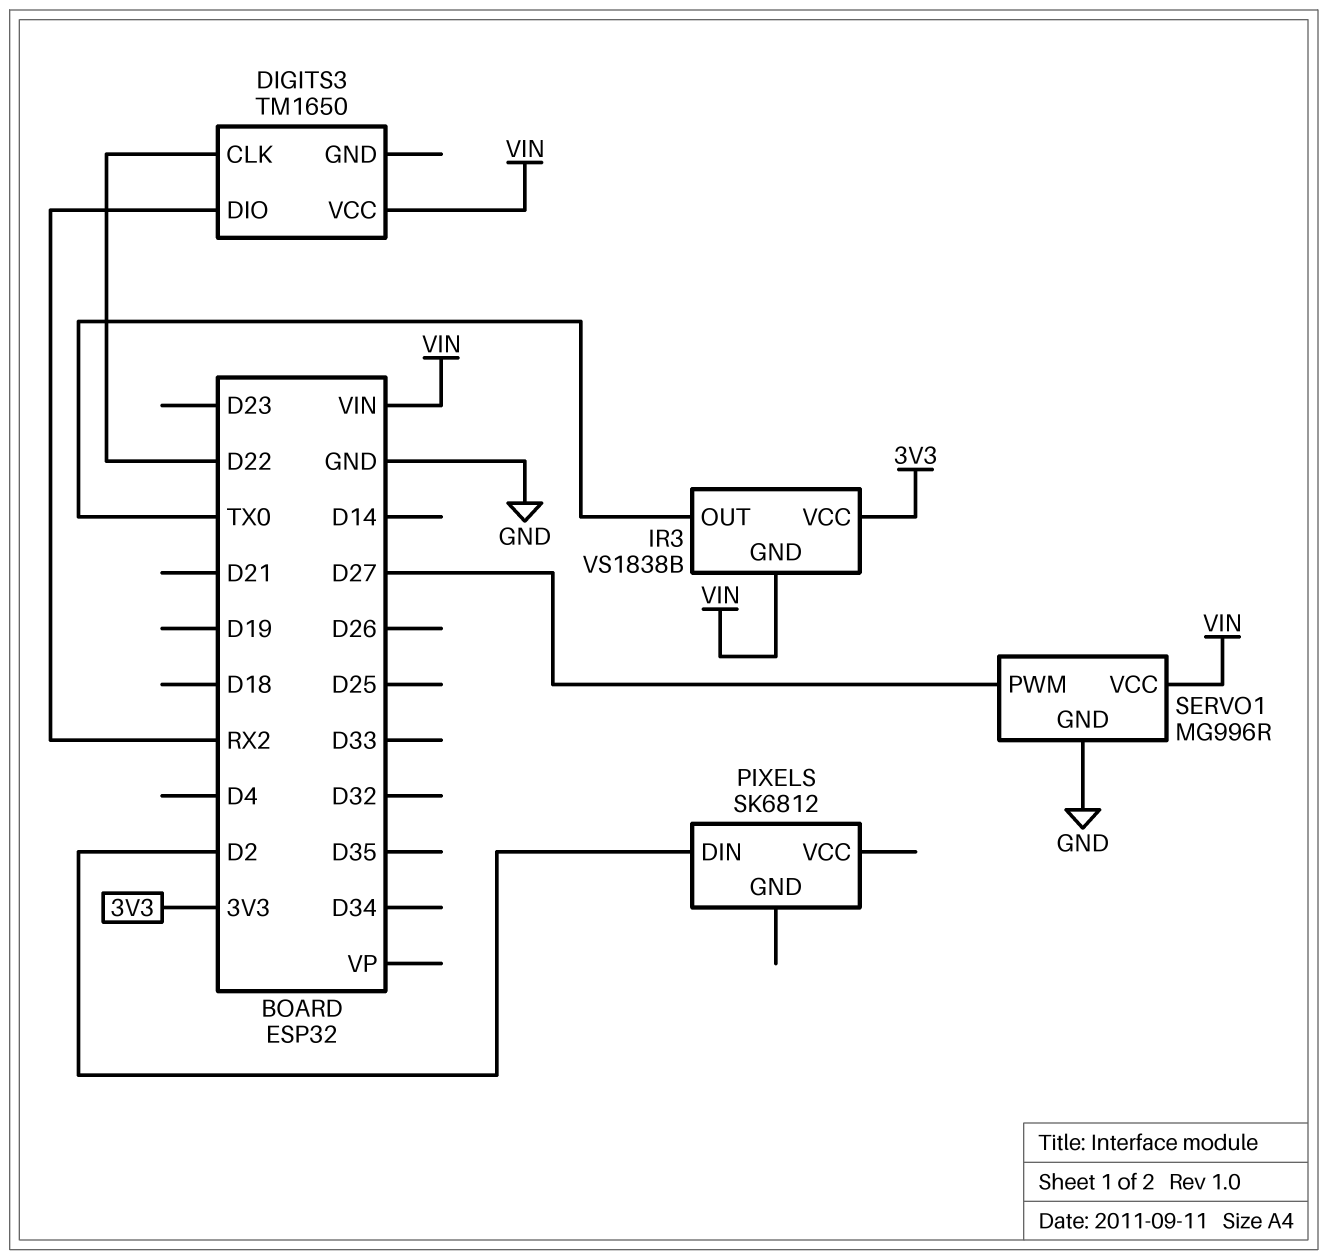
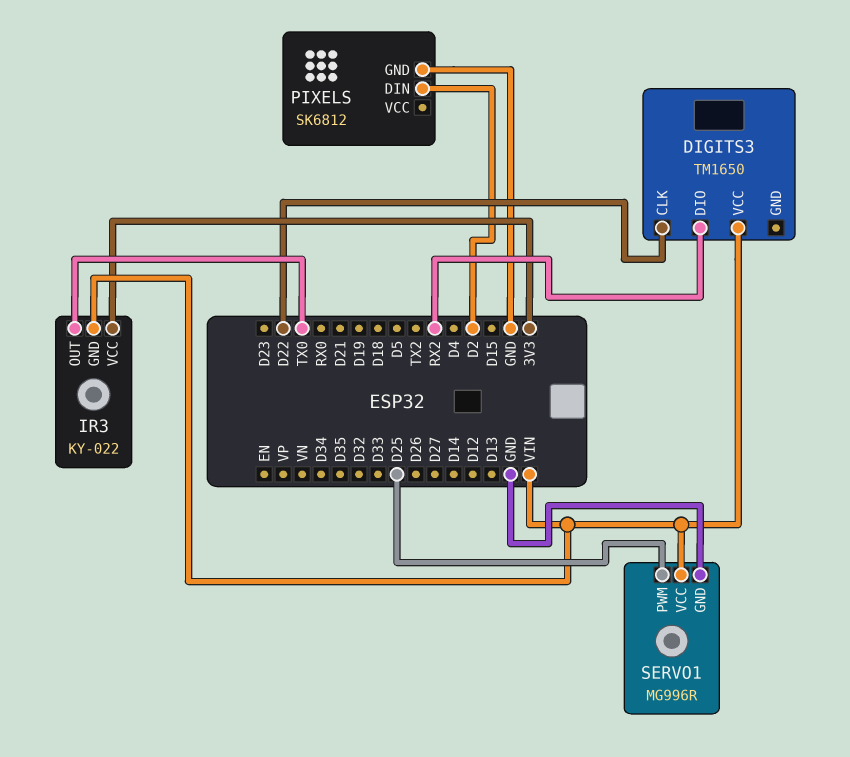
IR3: VS1838B -> KY-022
PIXELS pin GND: none -> GND
SERVO1 pin PWM: D27 -> D25

